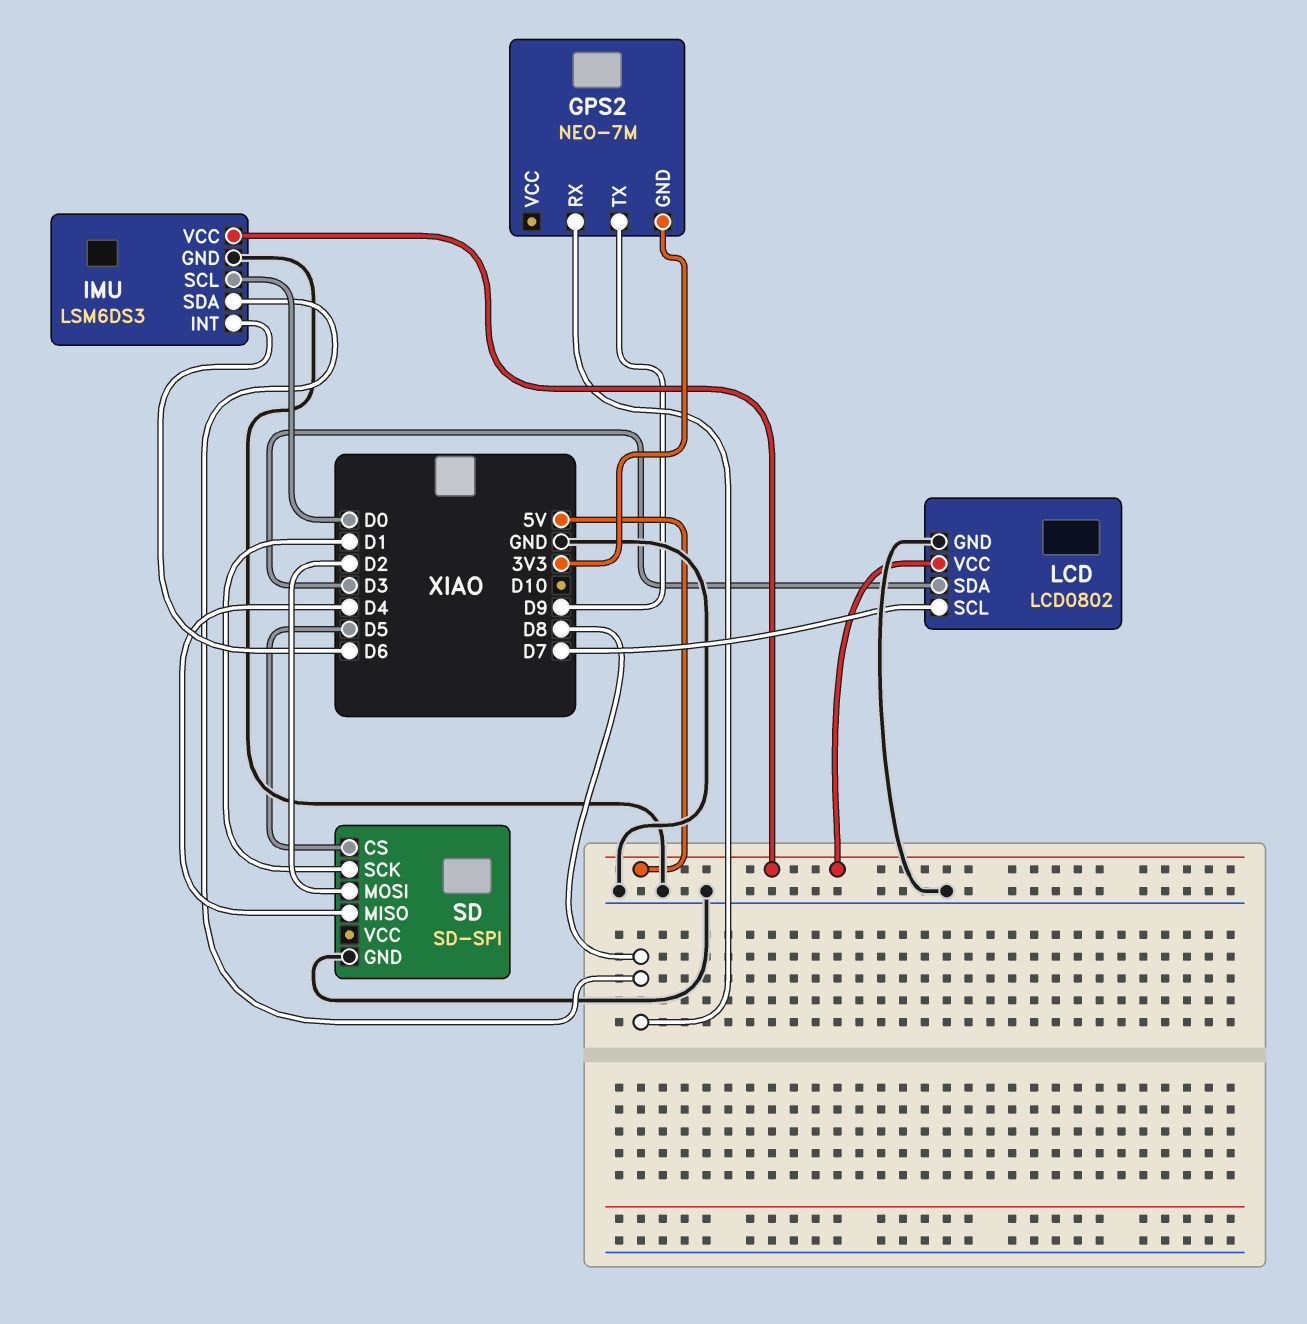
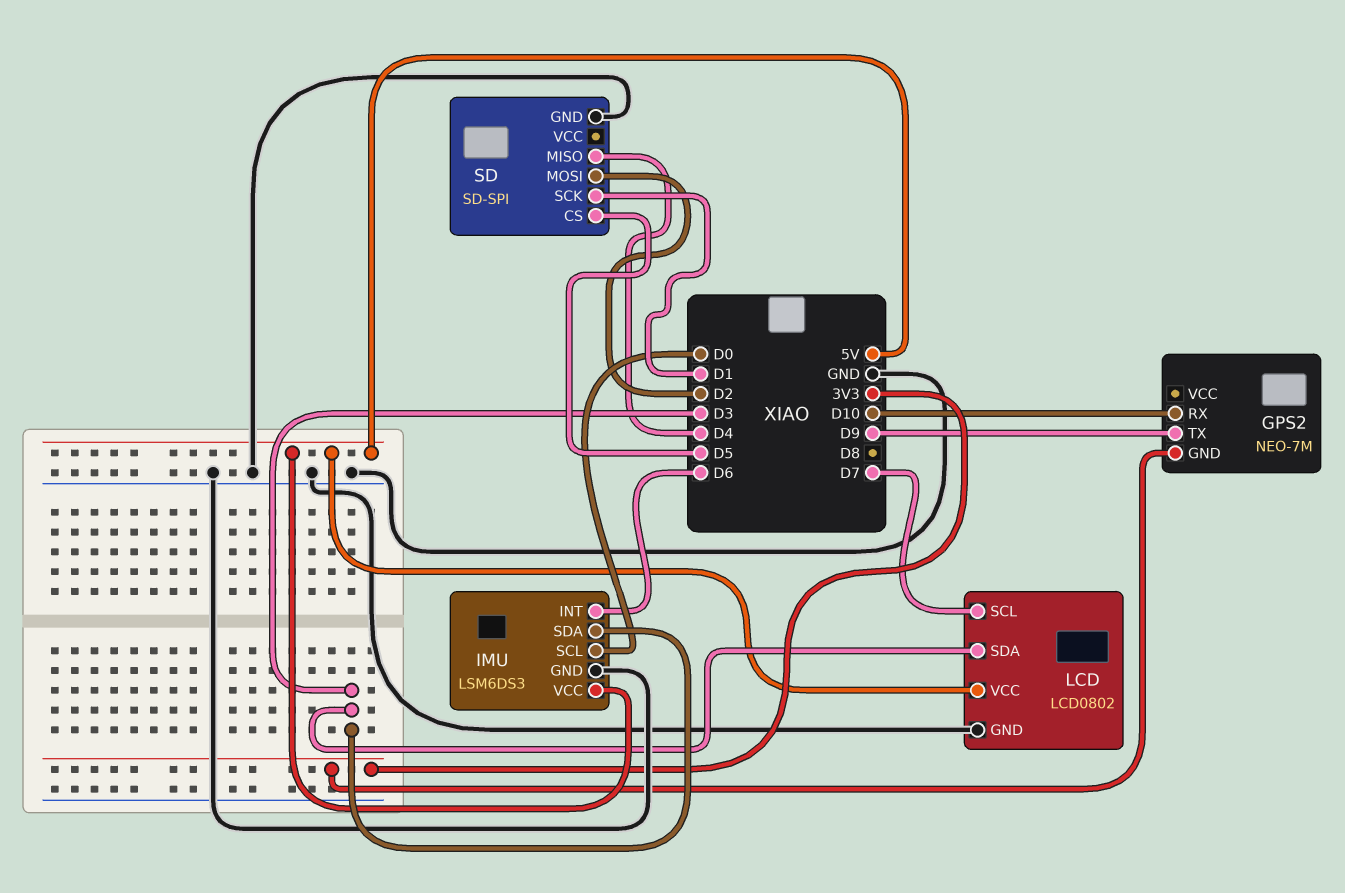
GPS2 pin RX: D8 -> D10
IMU pin SDA: D8 -> D3

